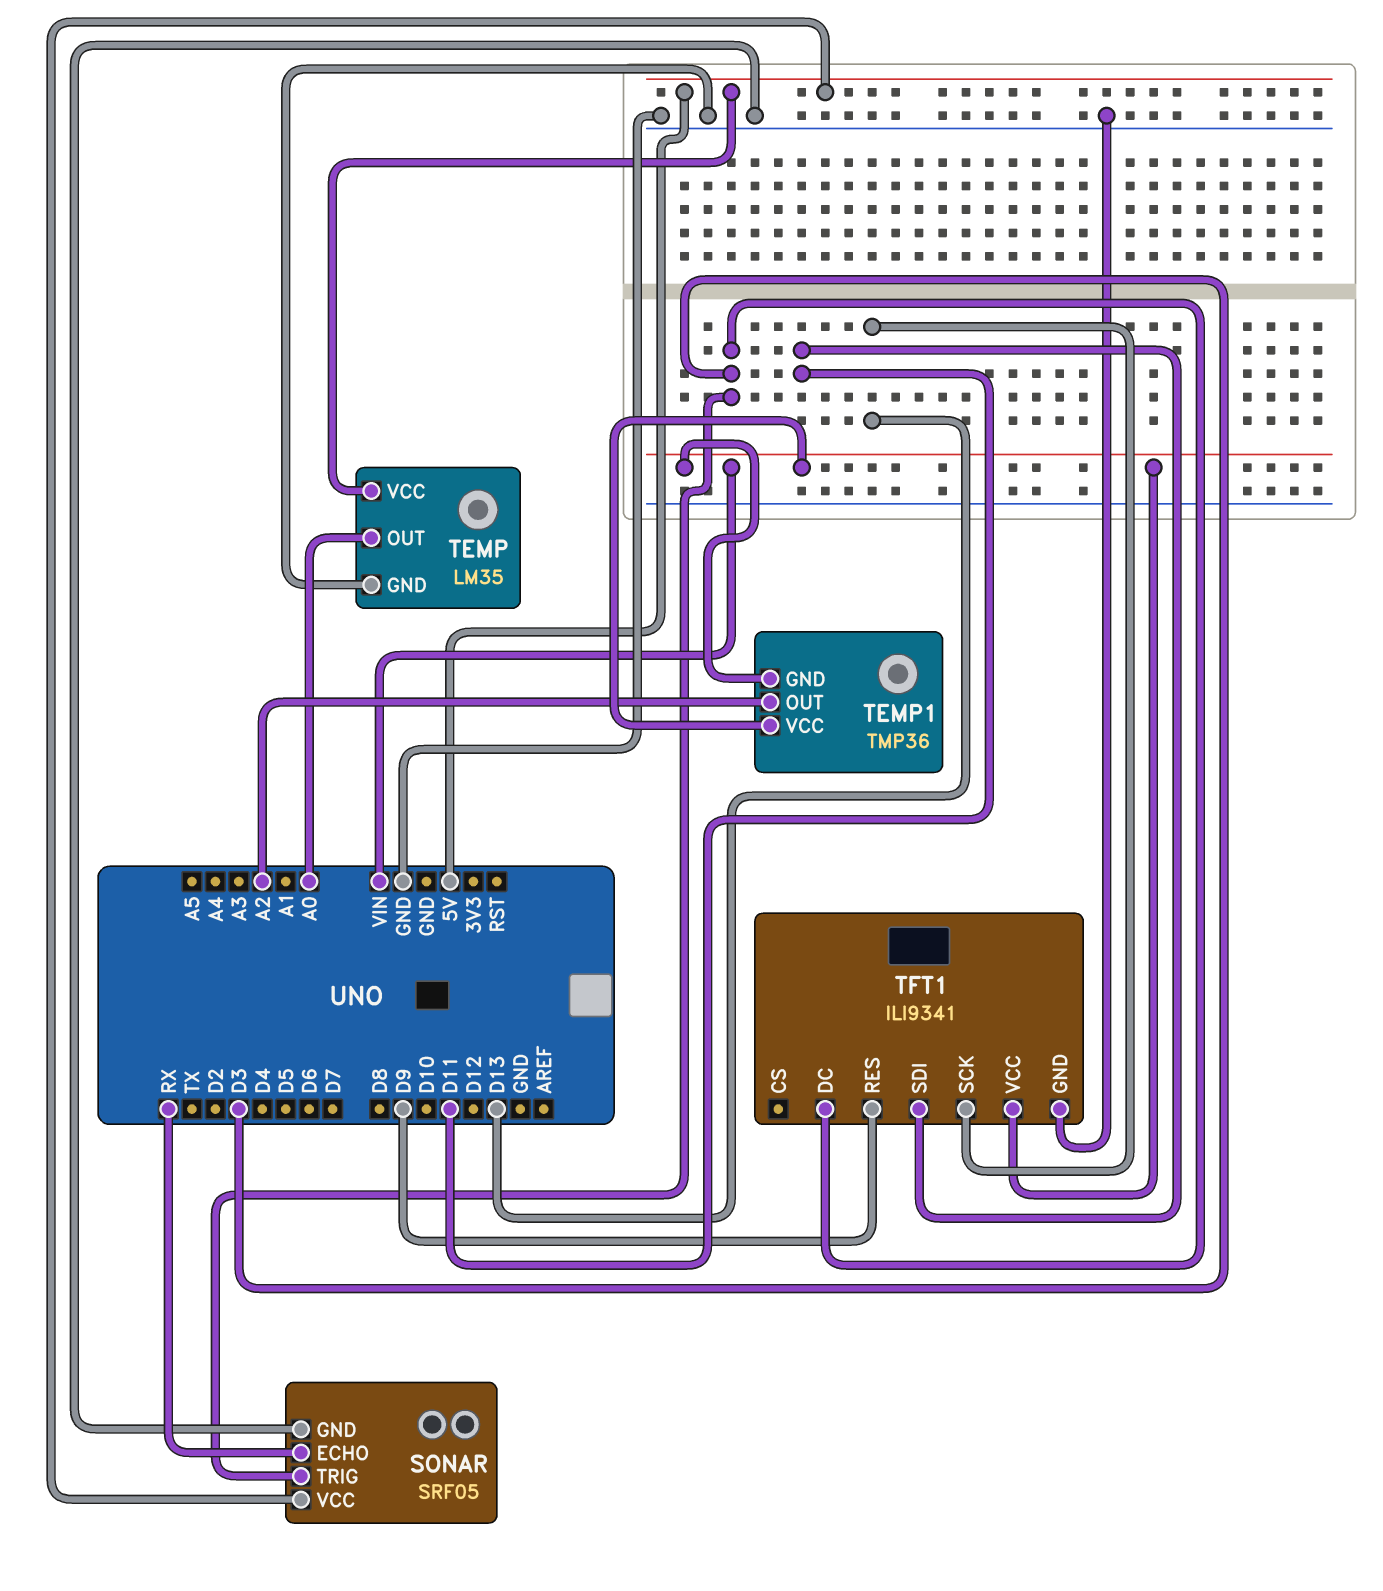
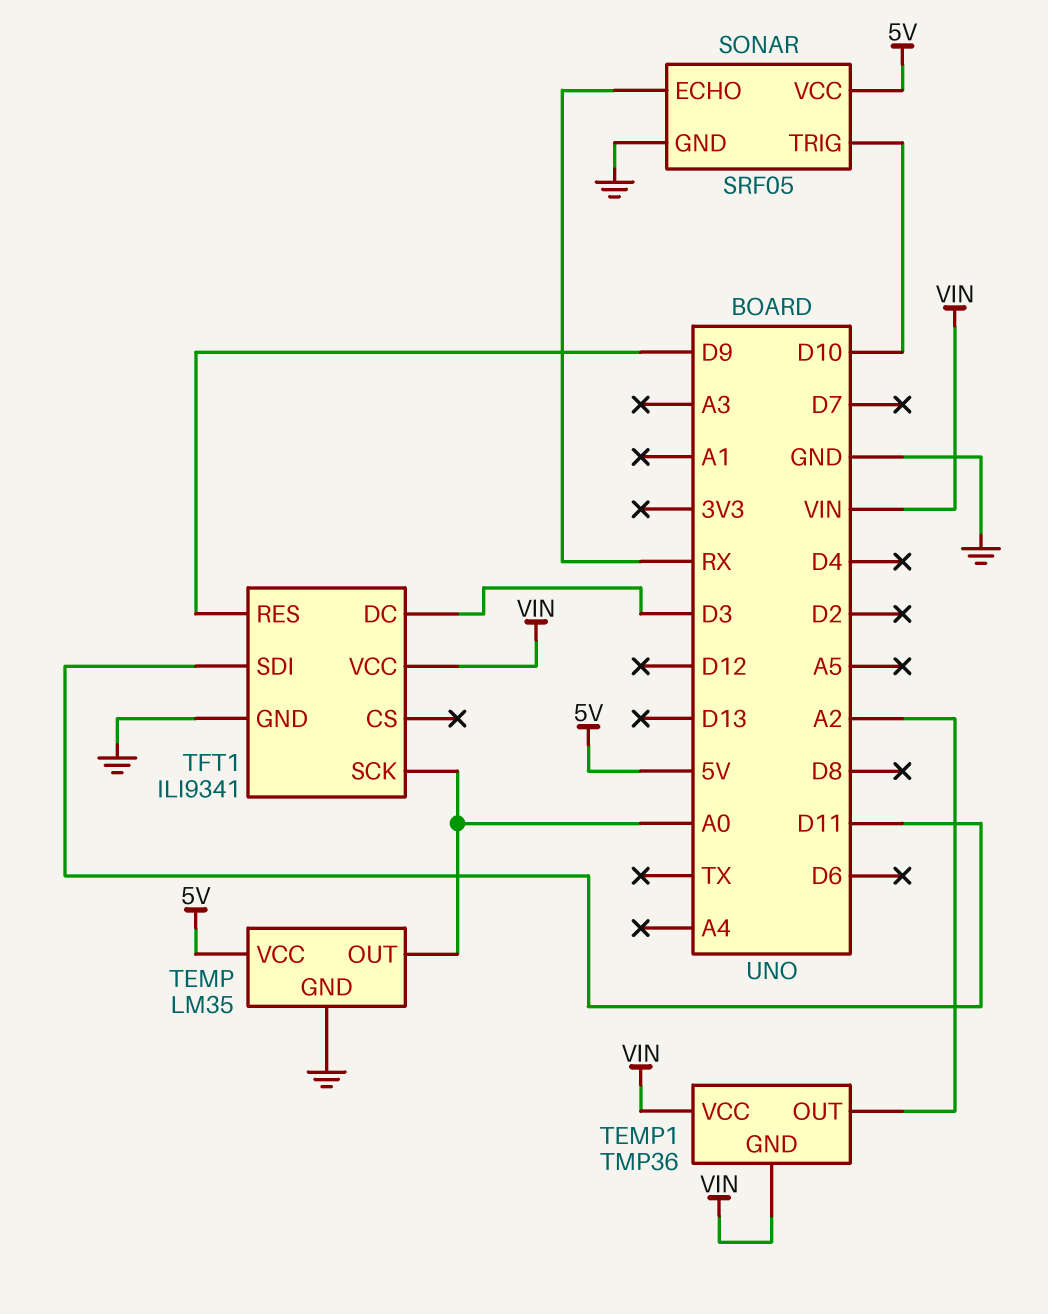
SONAR pin TRIG: D3 -> D10
TFT1 pin SCK: D13 -> A0

